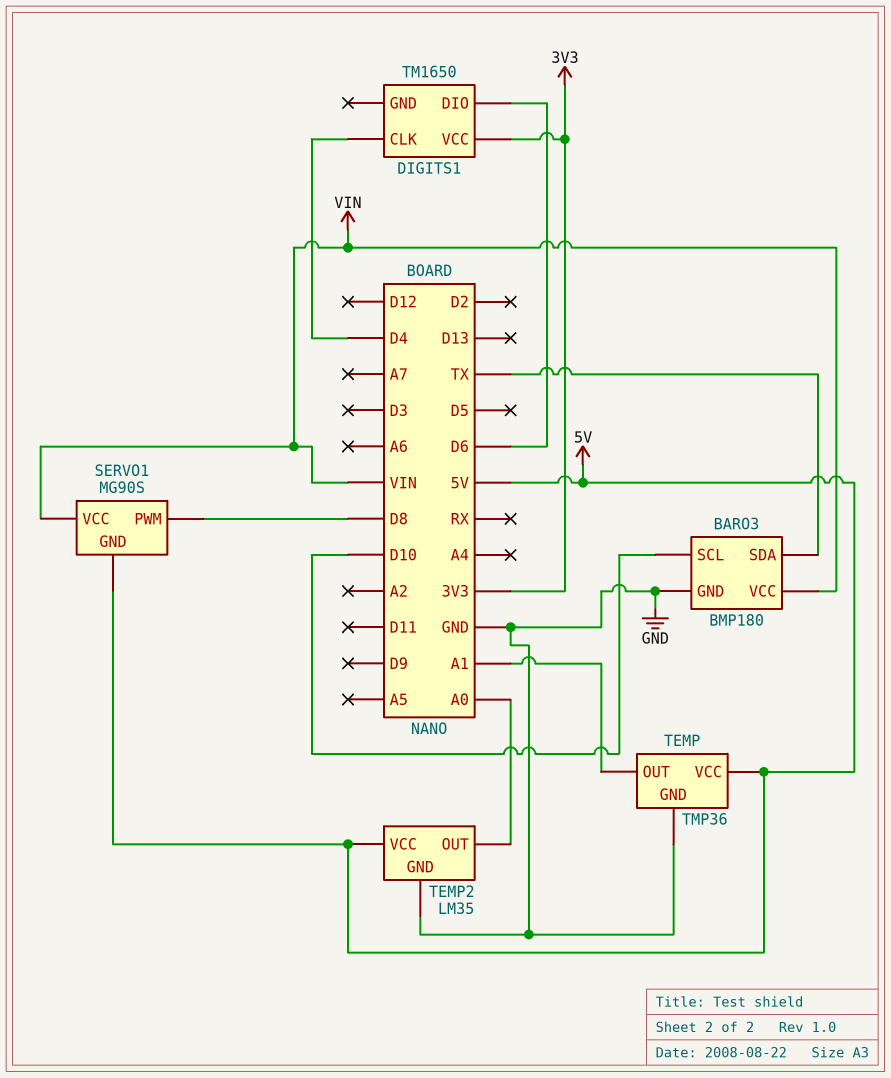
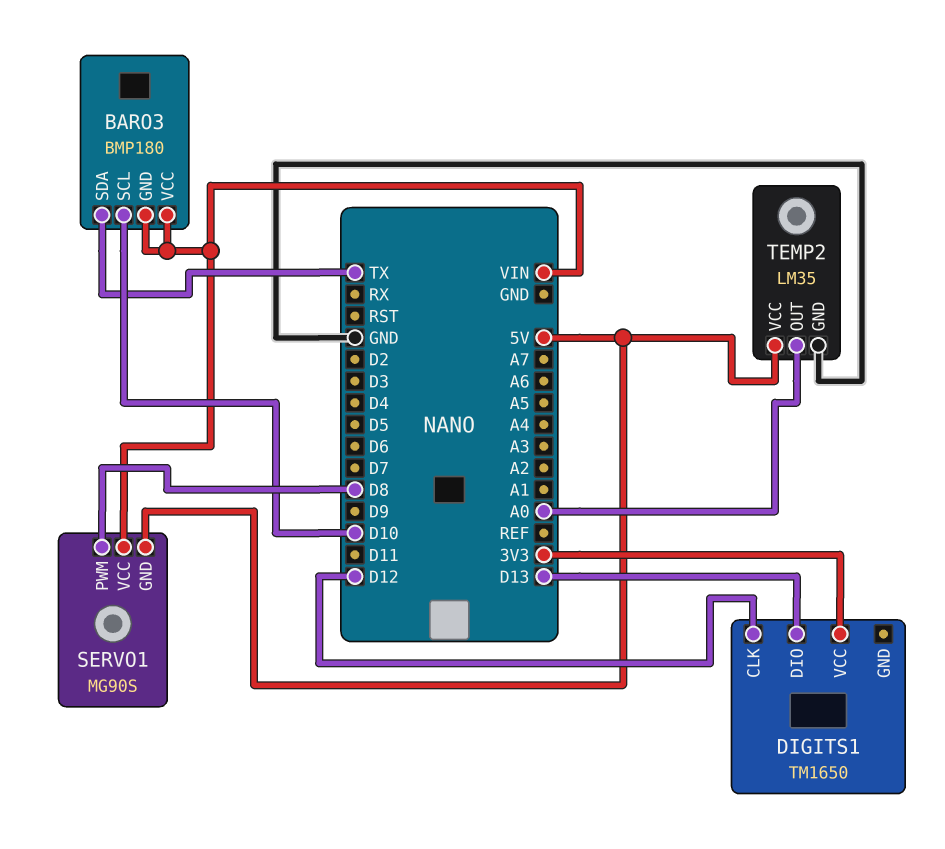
BARO3 pin GND: GND -> VIN
DIGITS1 pin CLK: D4 -> D12
DIGITS1 pin DIO: D6 -> D13
TEMP: TMP36 -> none
TEMP pin GND: GND -> none
TEMP pin OUT: A1 -> none
TEMP pin VCC: 5V -> none

